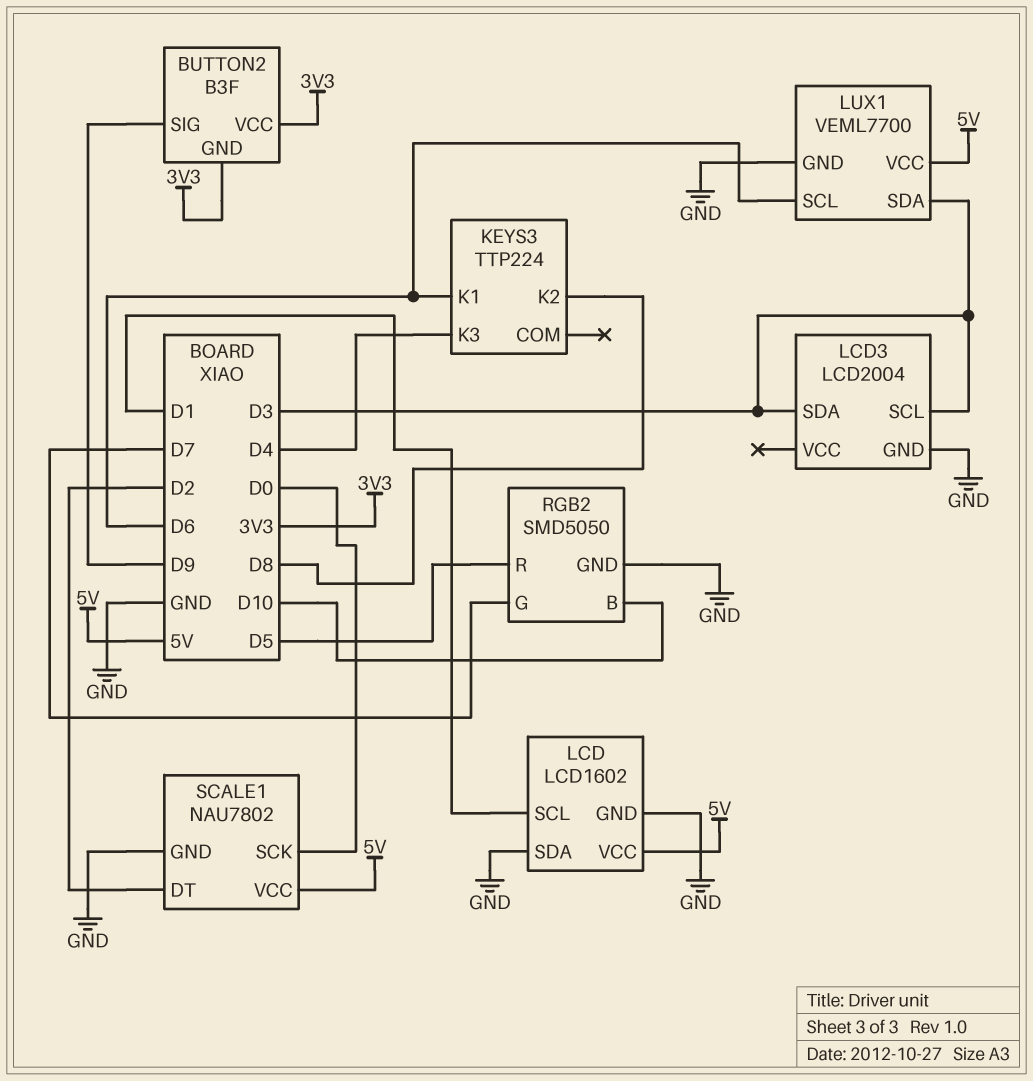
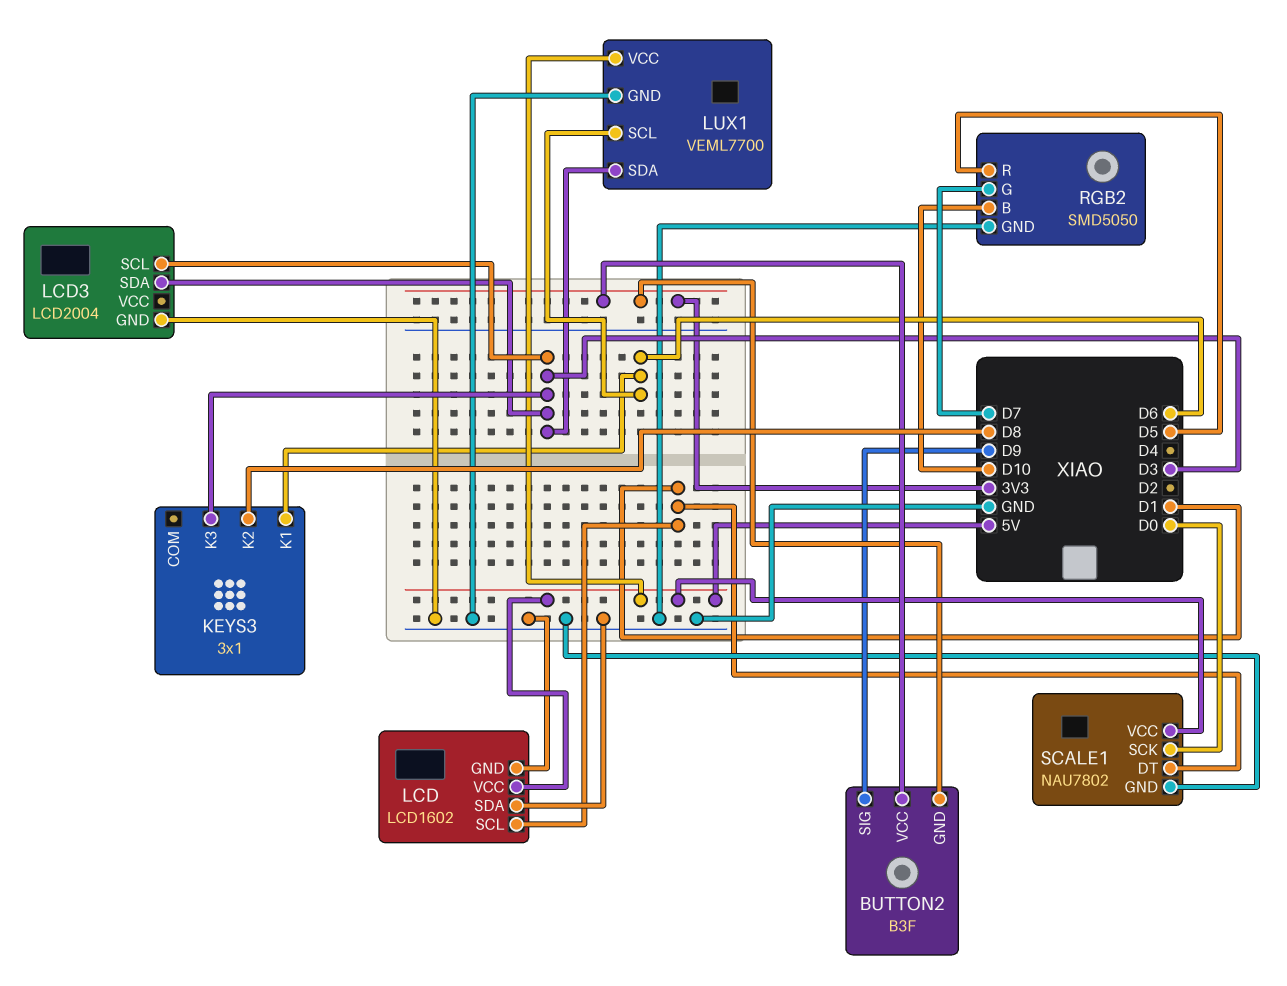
KEYS3: TTP224 -> 3x1
KEYS3 pin K3: D4 -> D3
SCALE1 pin DT: D2 -> D1

